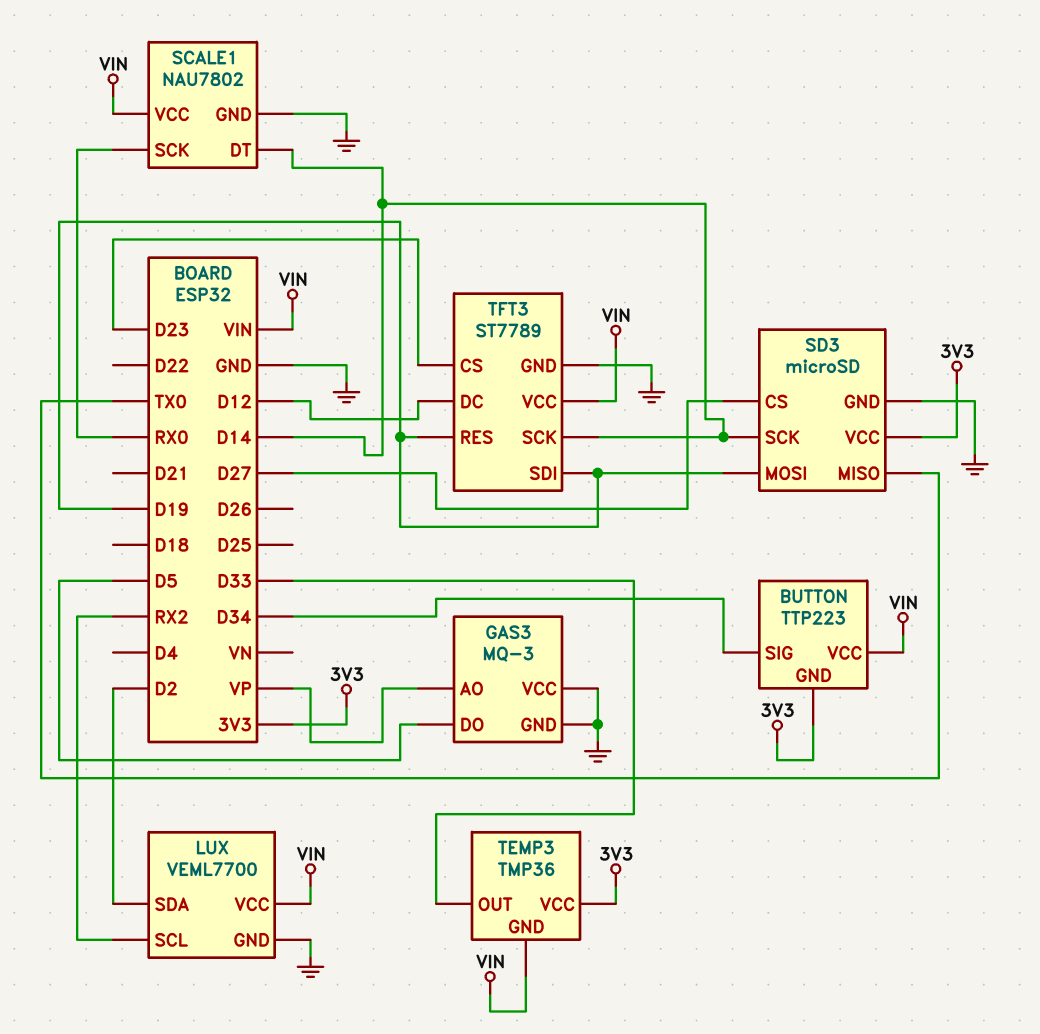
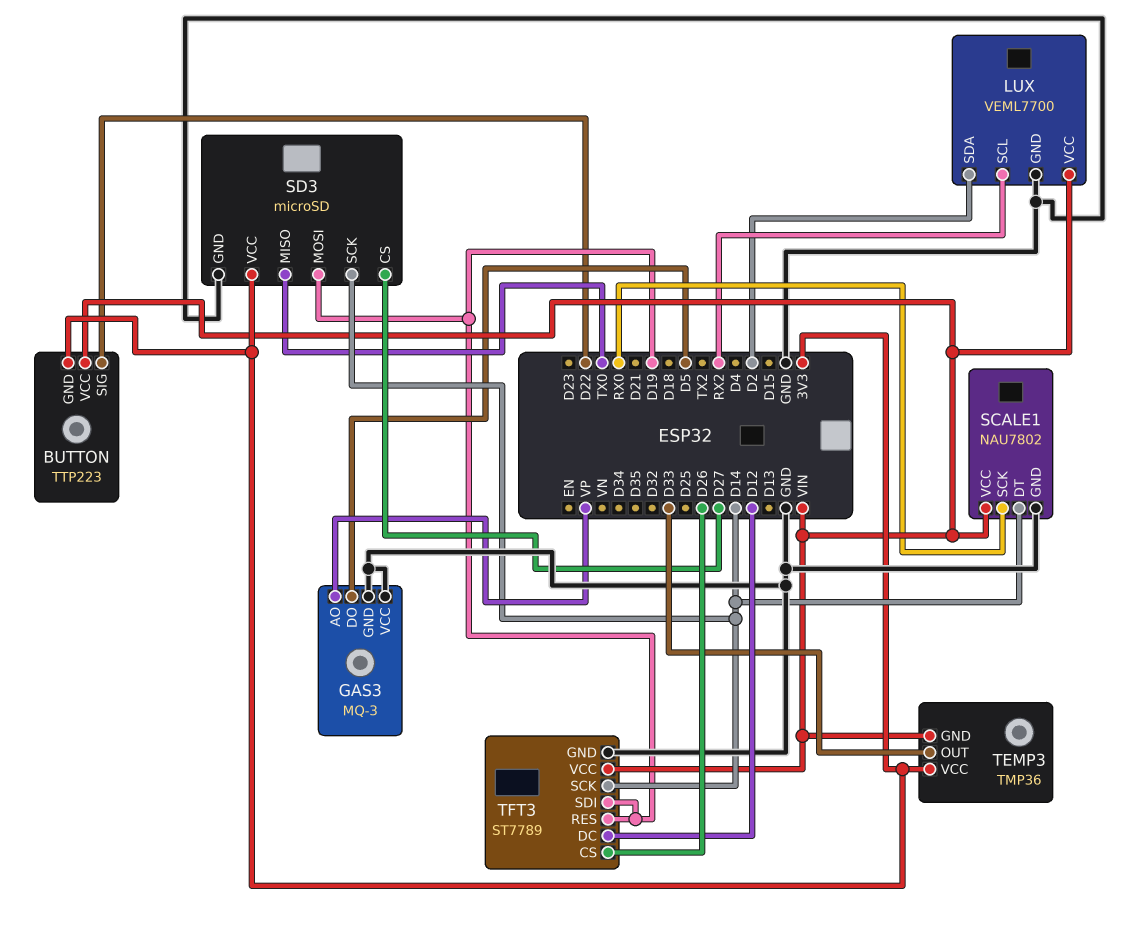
BUTTON pin SIG: D34 -> D22
TFT3 pin CS: D23 -> D26

